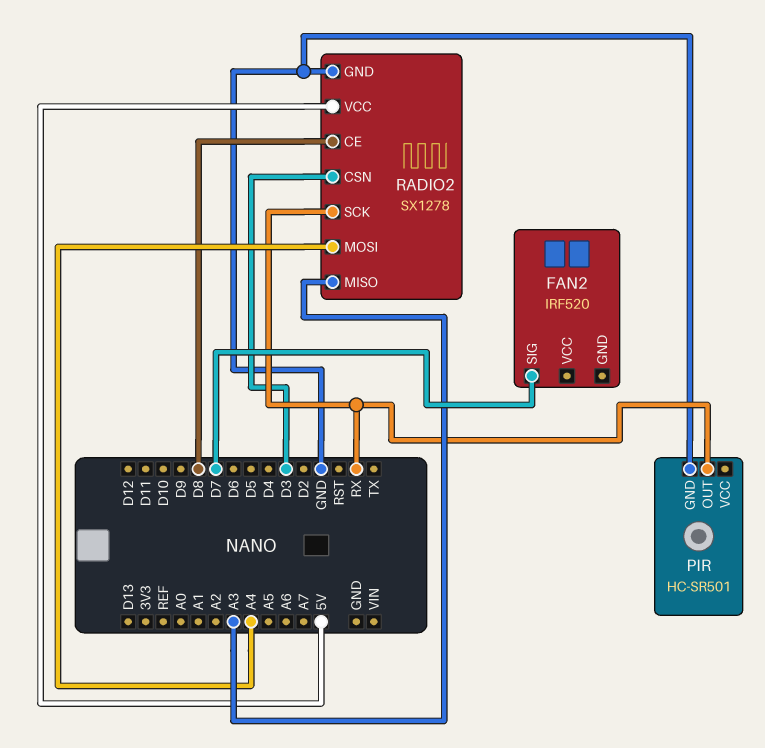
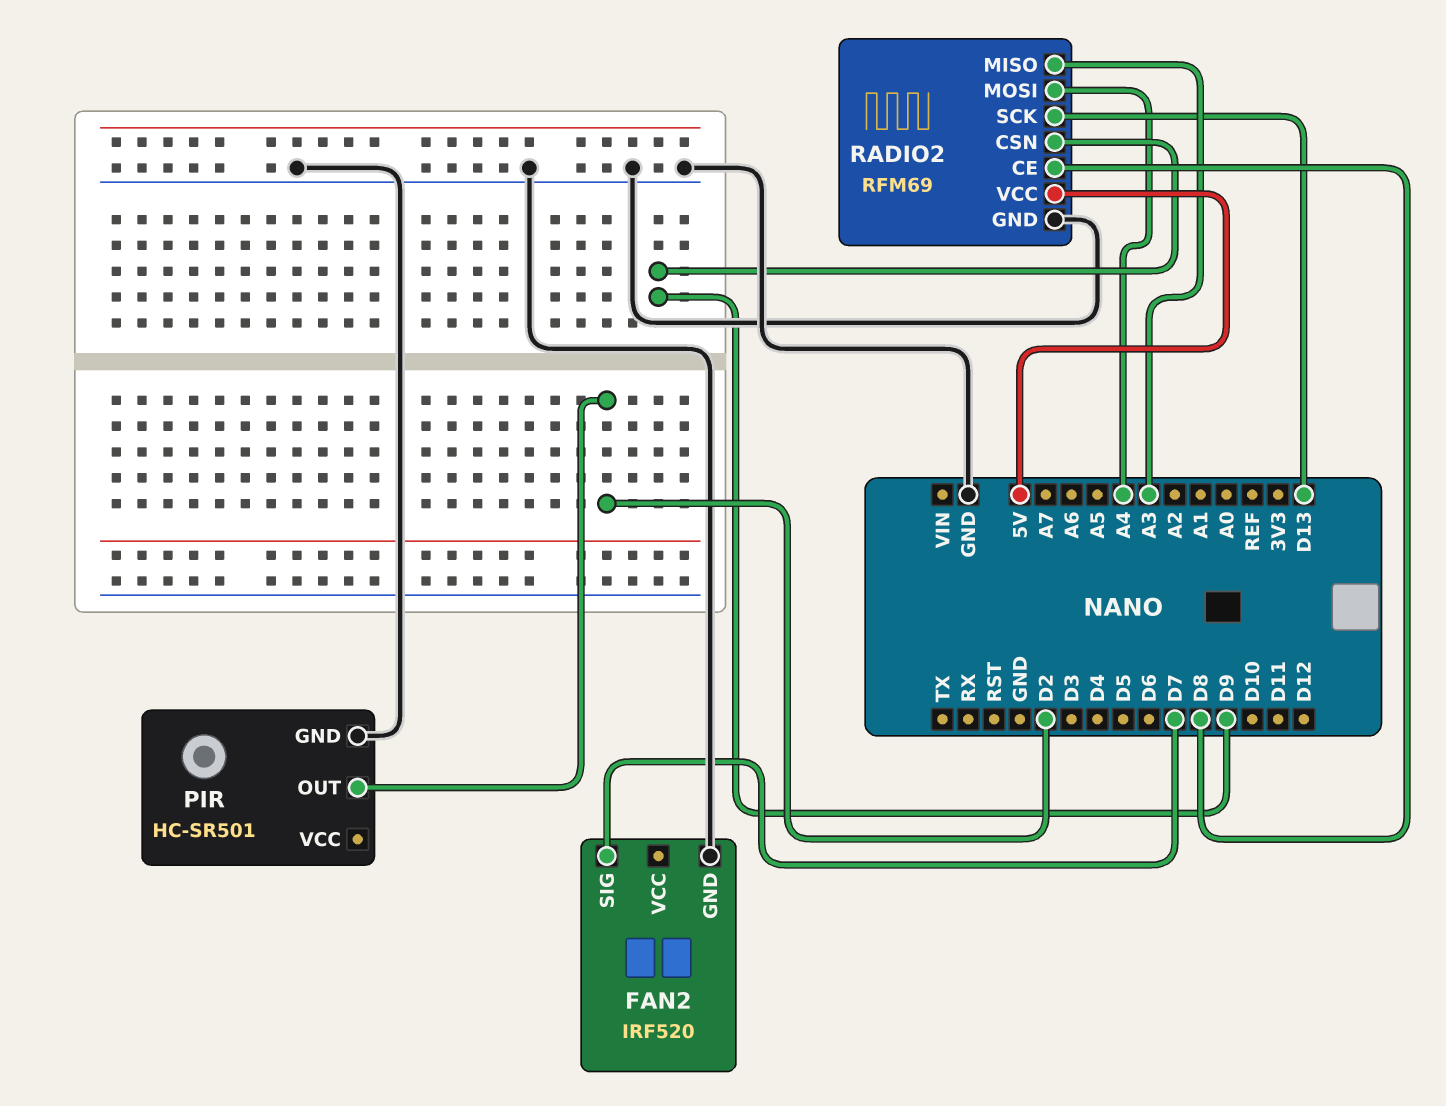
FAN2 pin GND: none -> GND
PIR pin OUT: RX -> D2
RADIO2: SX1278 -> RFM69
RADIO2 pin CSN: D3 -> D9
RADIO2 pin SCK: RX -> D13

